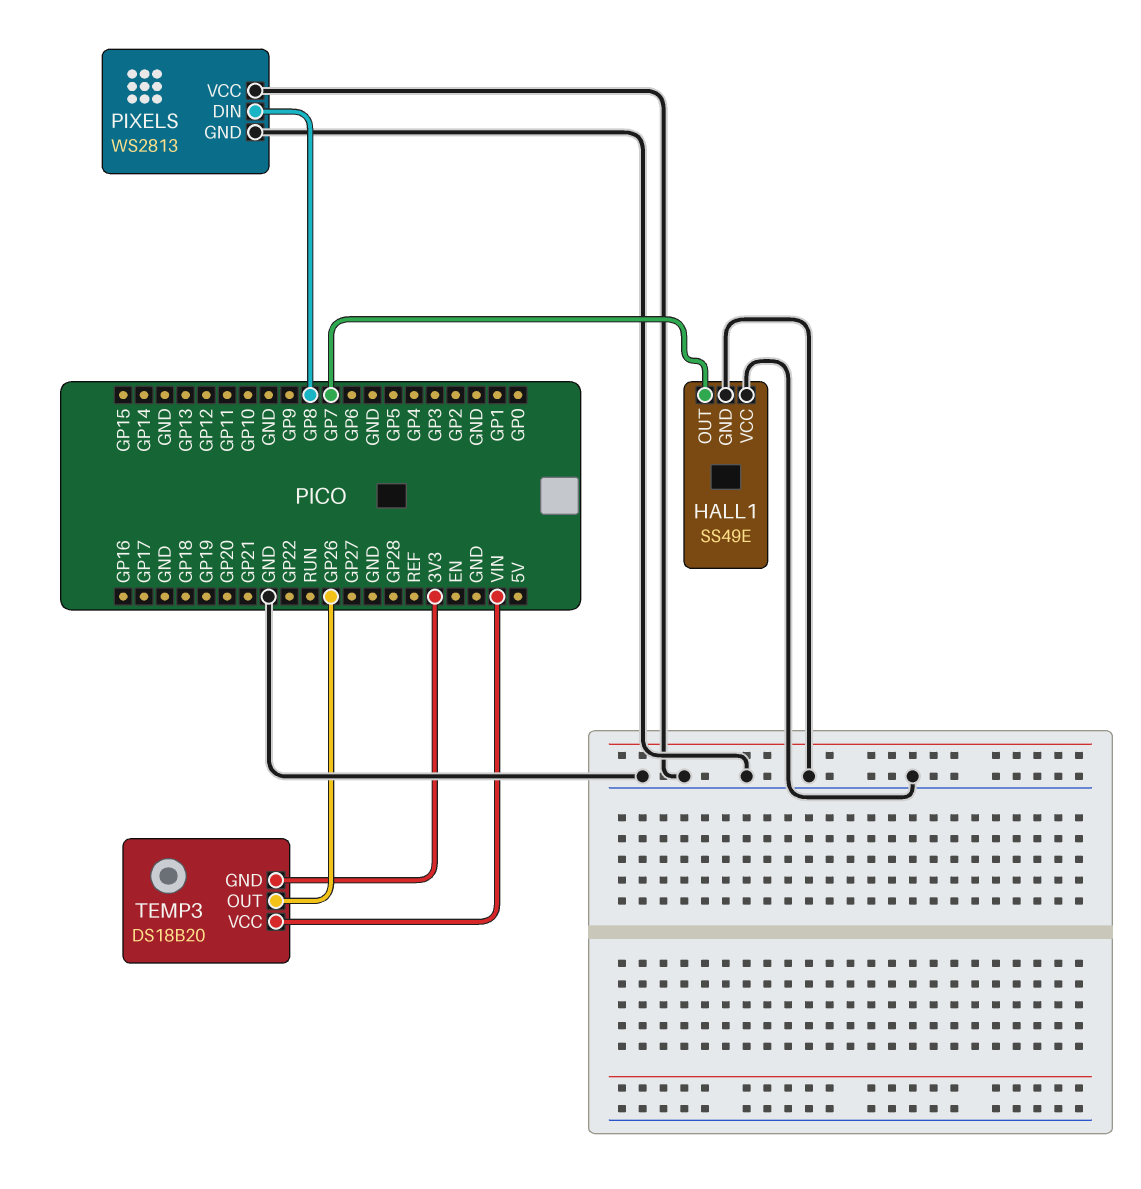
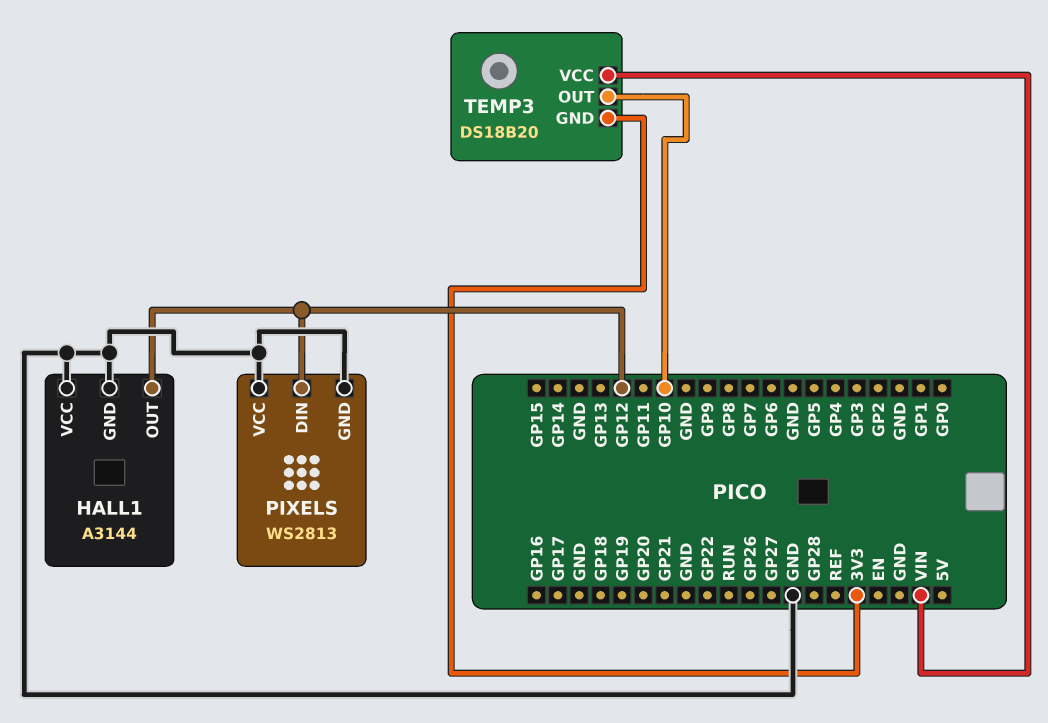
HALL1: SS49E -> A3144
HALL1 pin OUT: GP7 -> GP12
PIXELS pin DIN: GP8 -> GP12
TEMP3 pin OUT: GP26 -> GP10

